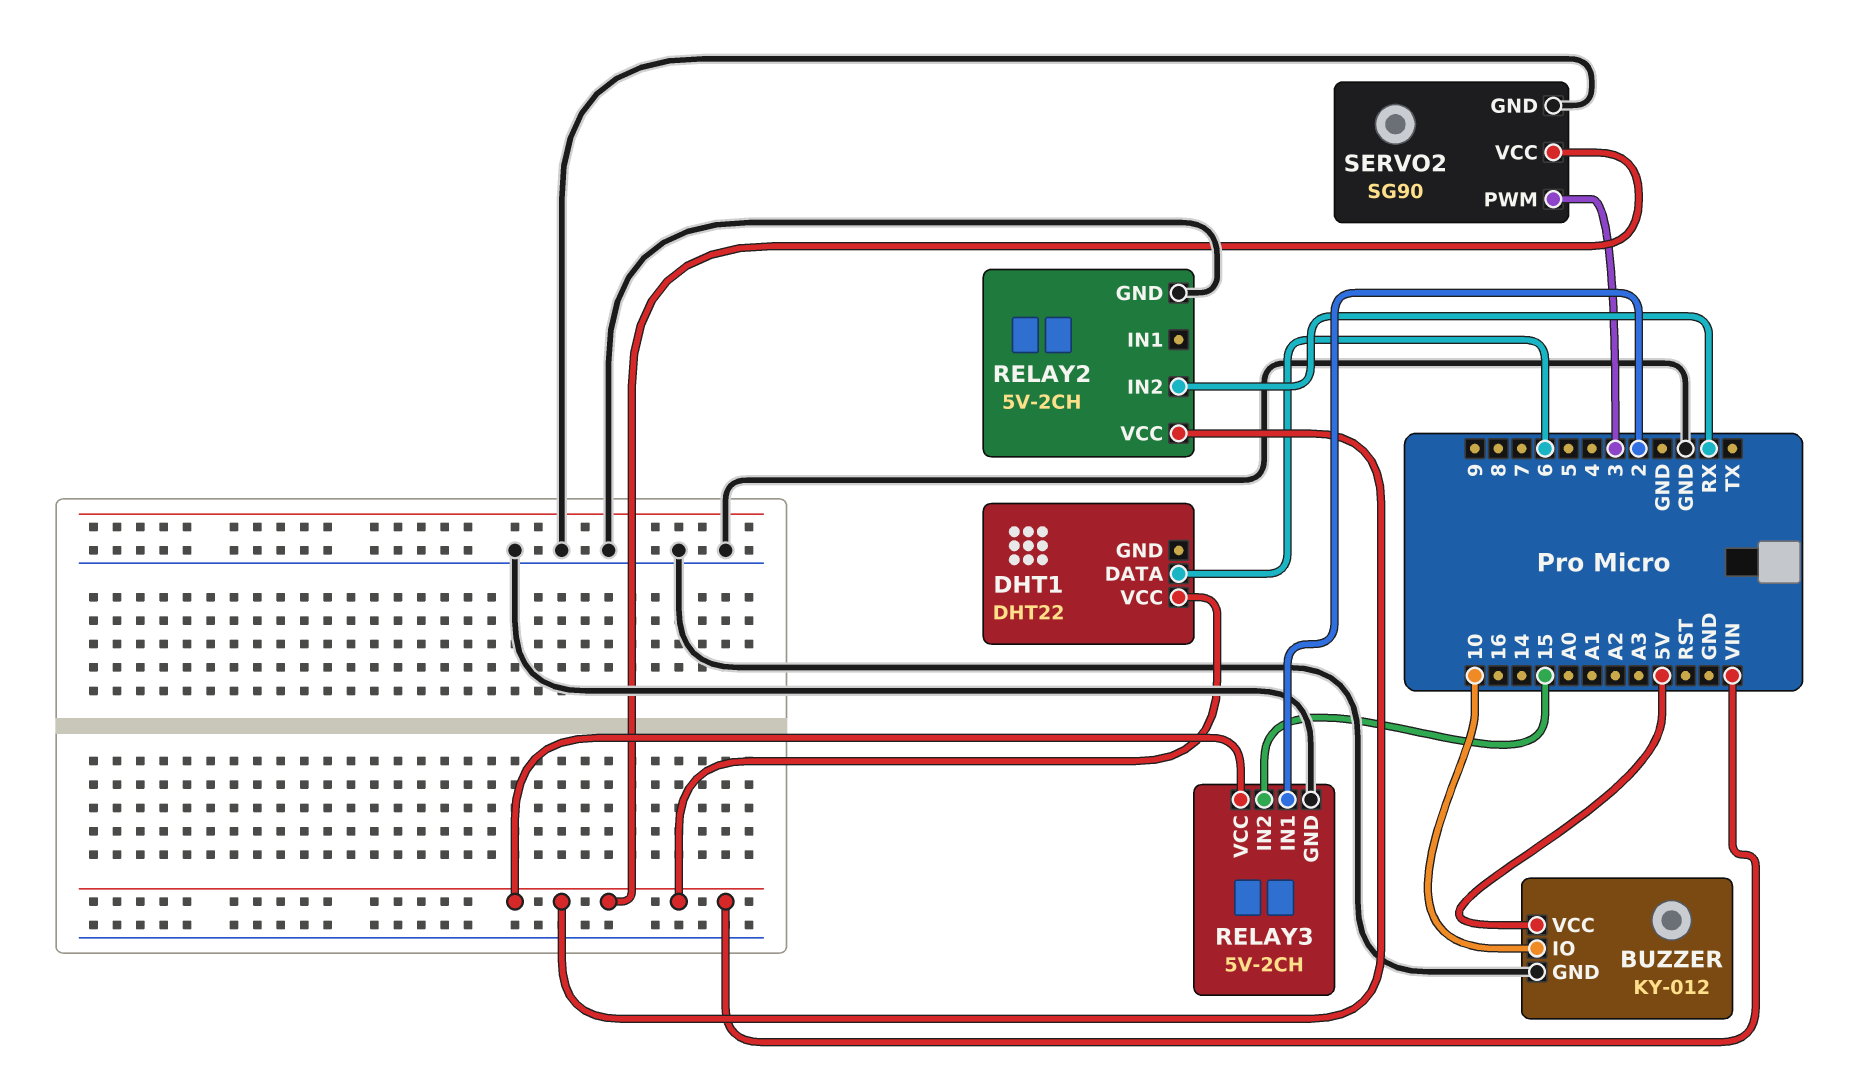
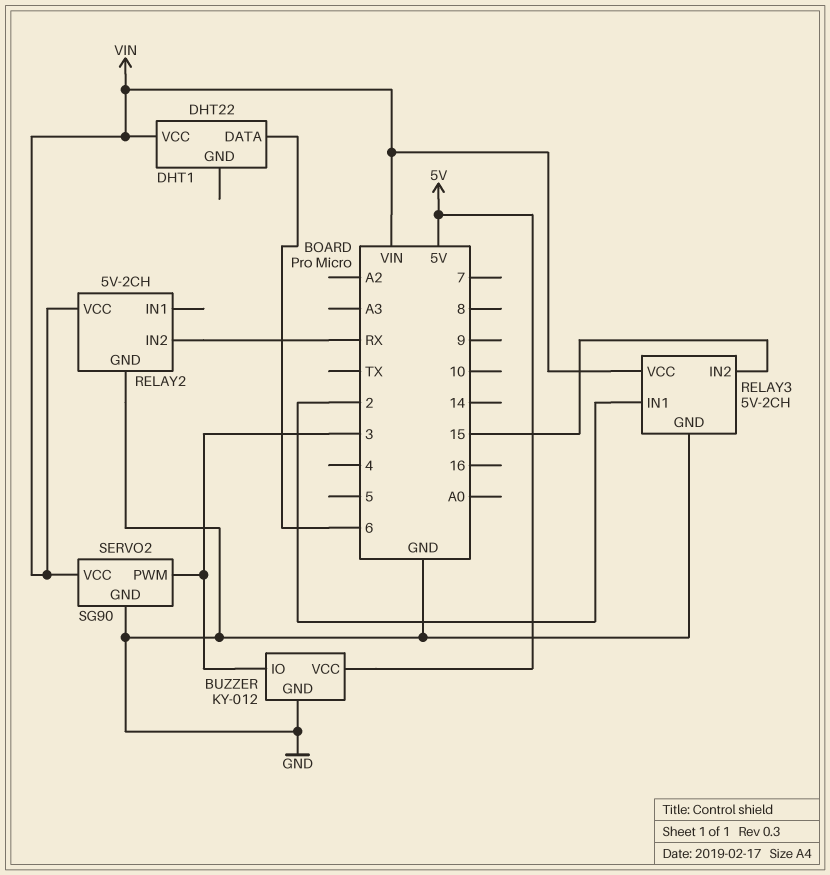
BUZZER pin IO: 10 -> 3

